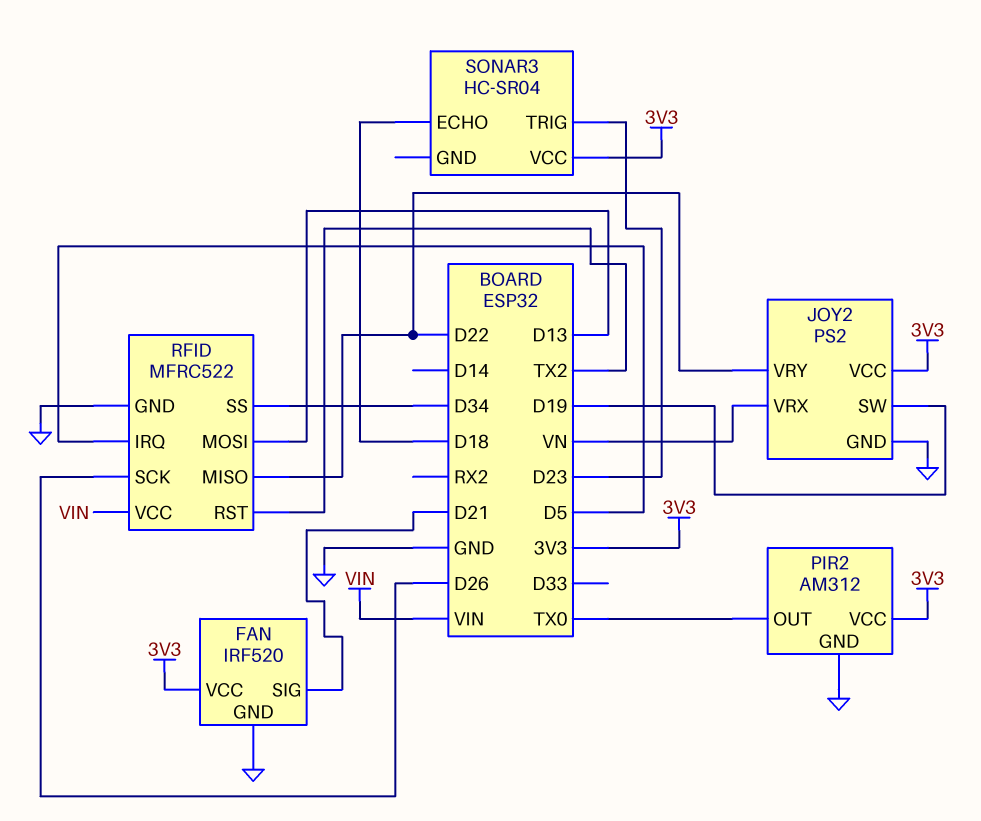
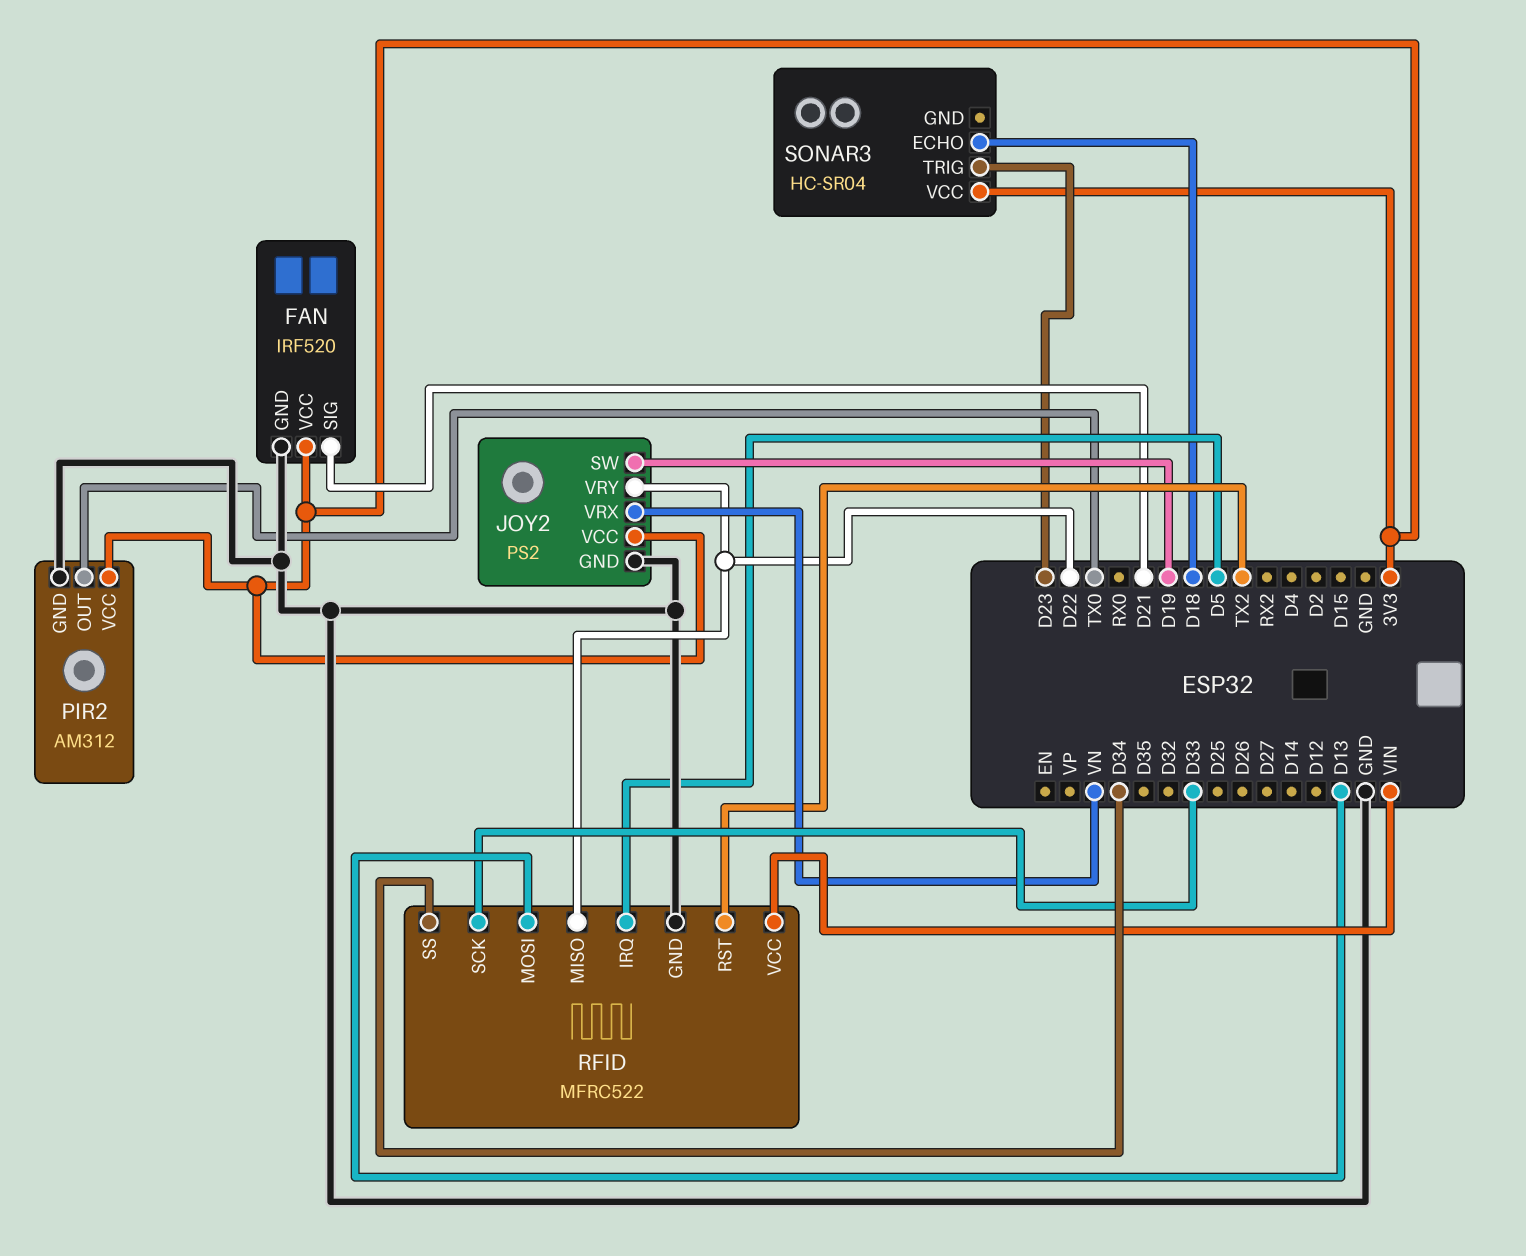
RFID pin SCK: D26 -> D33

